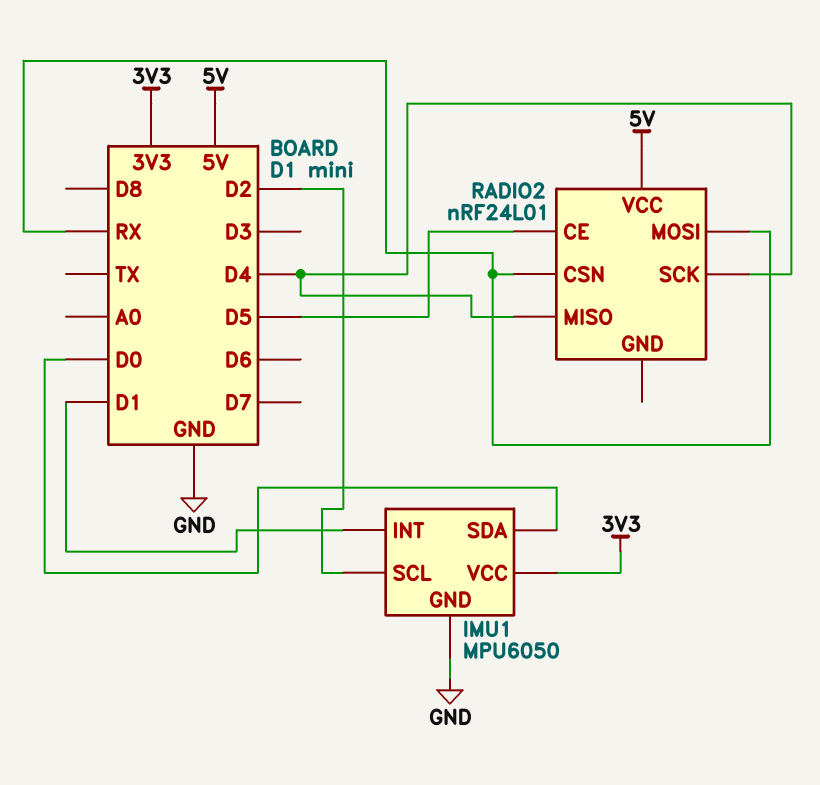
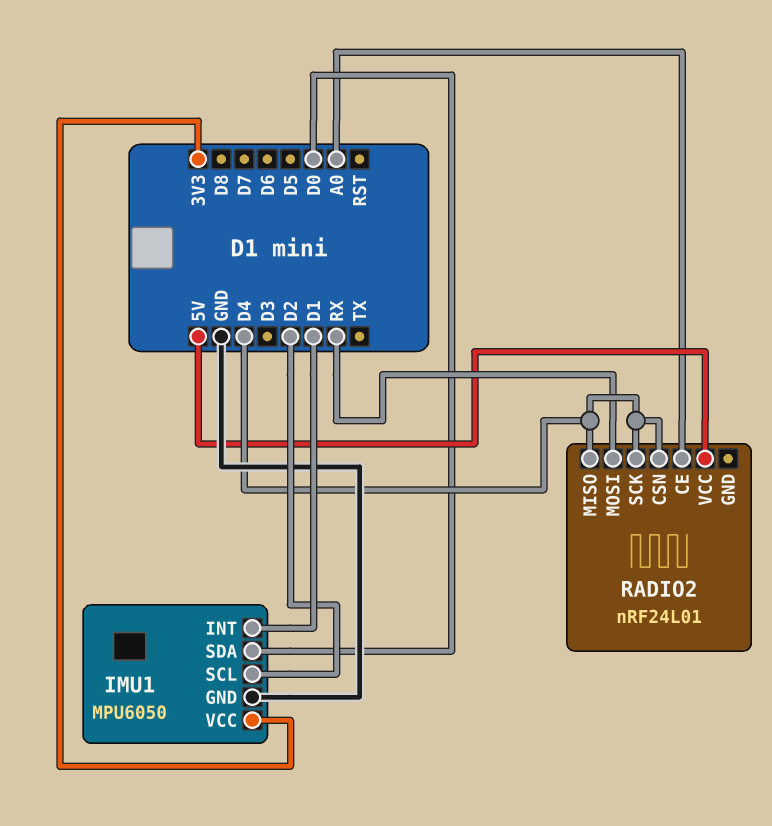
RADIO2 pin CE: D5 -> A0
RADIO2 pin CSN: RX -> D4

